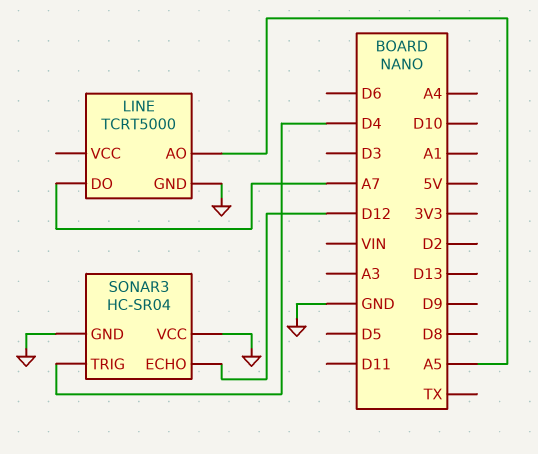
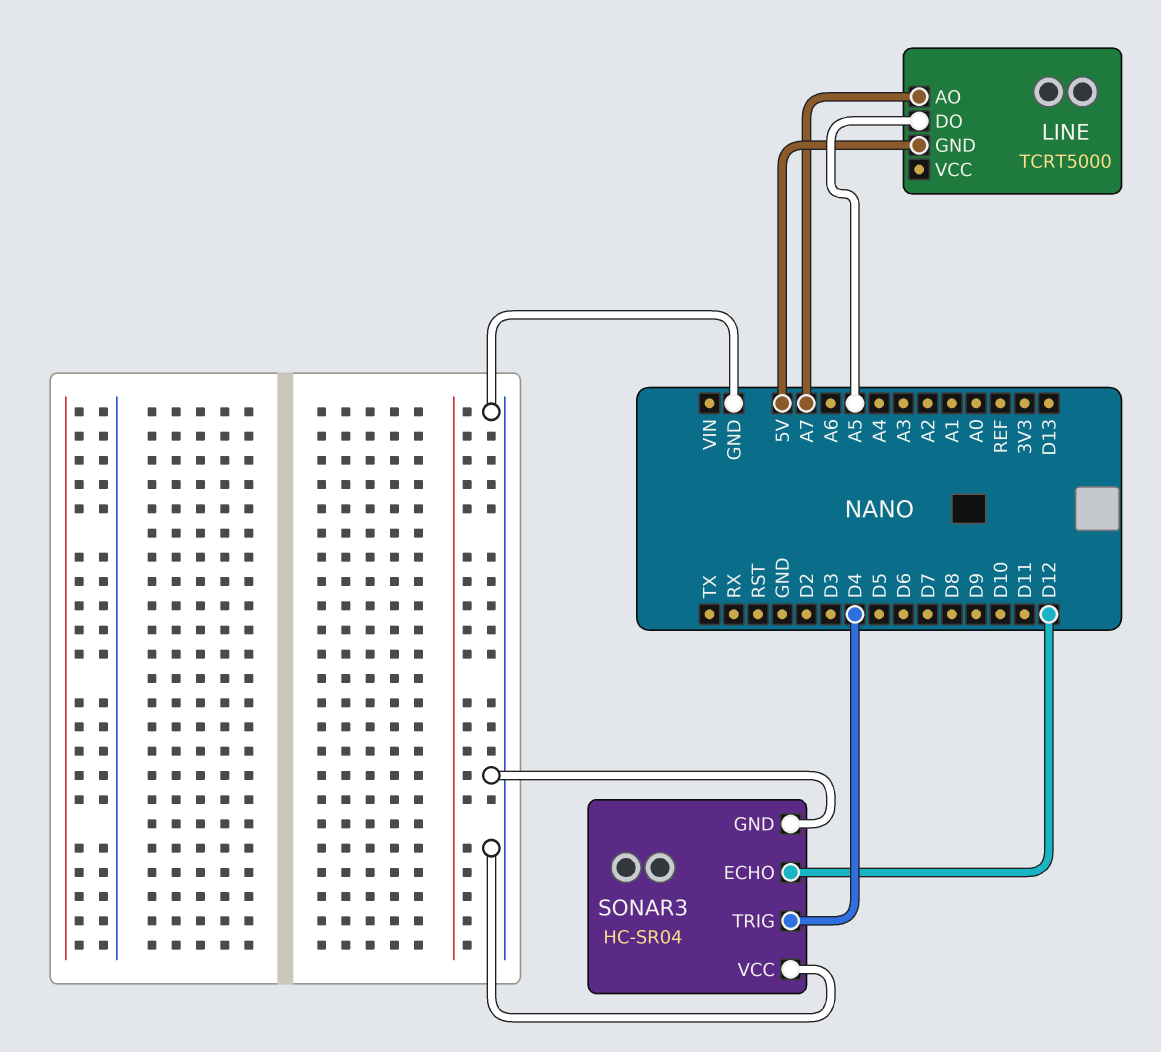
LINE pin AO: A5 -> A7
LINE pin DO: A7 -> A5
LINE pin GND: GND -> 5V

